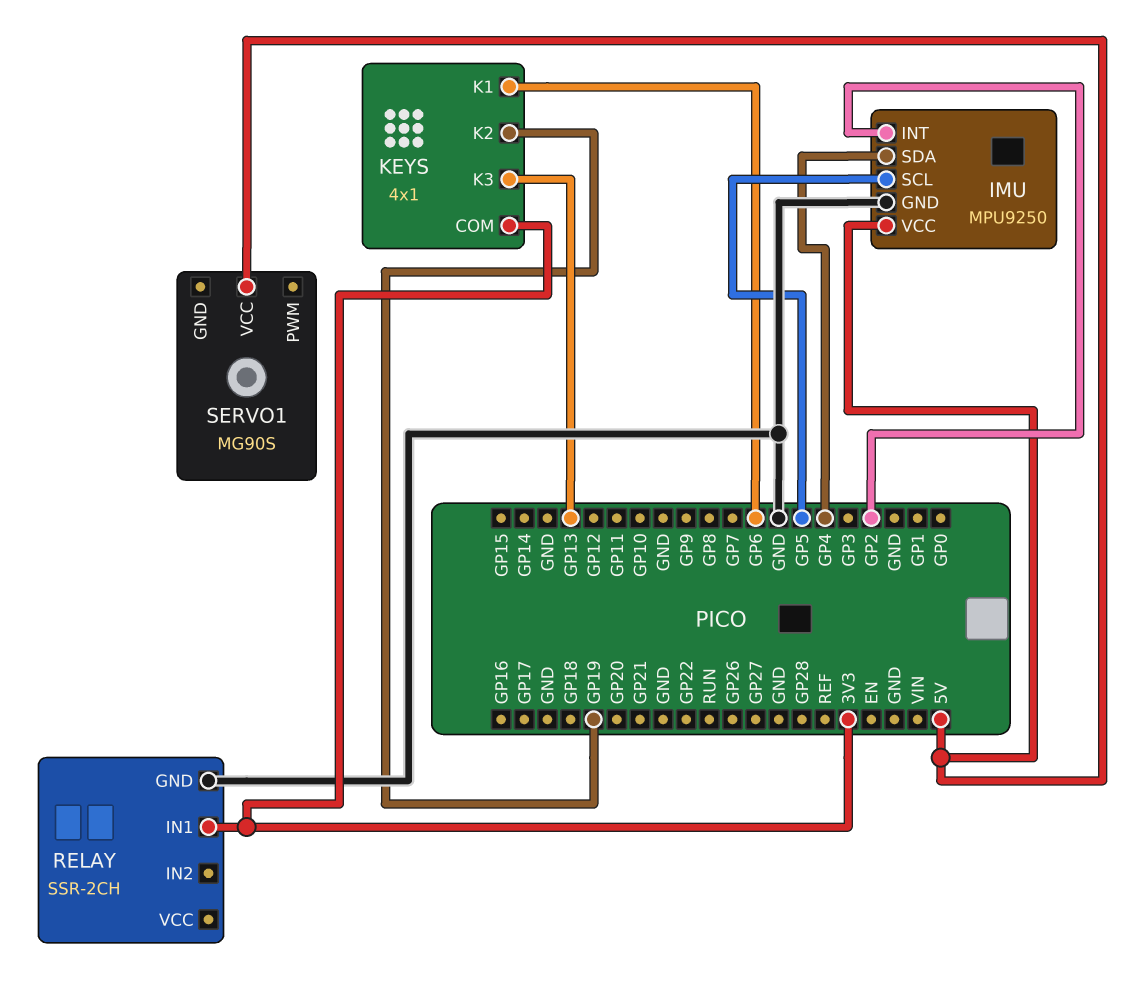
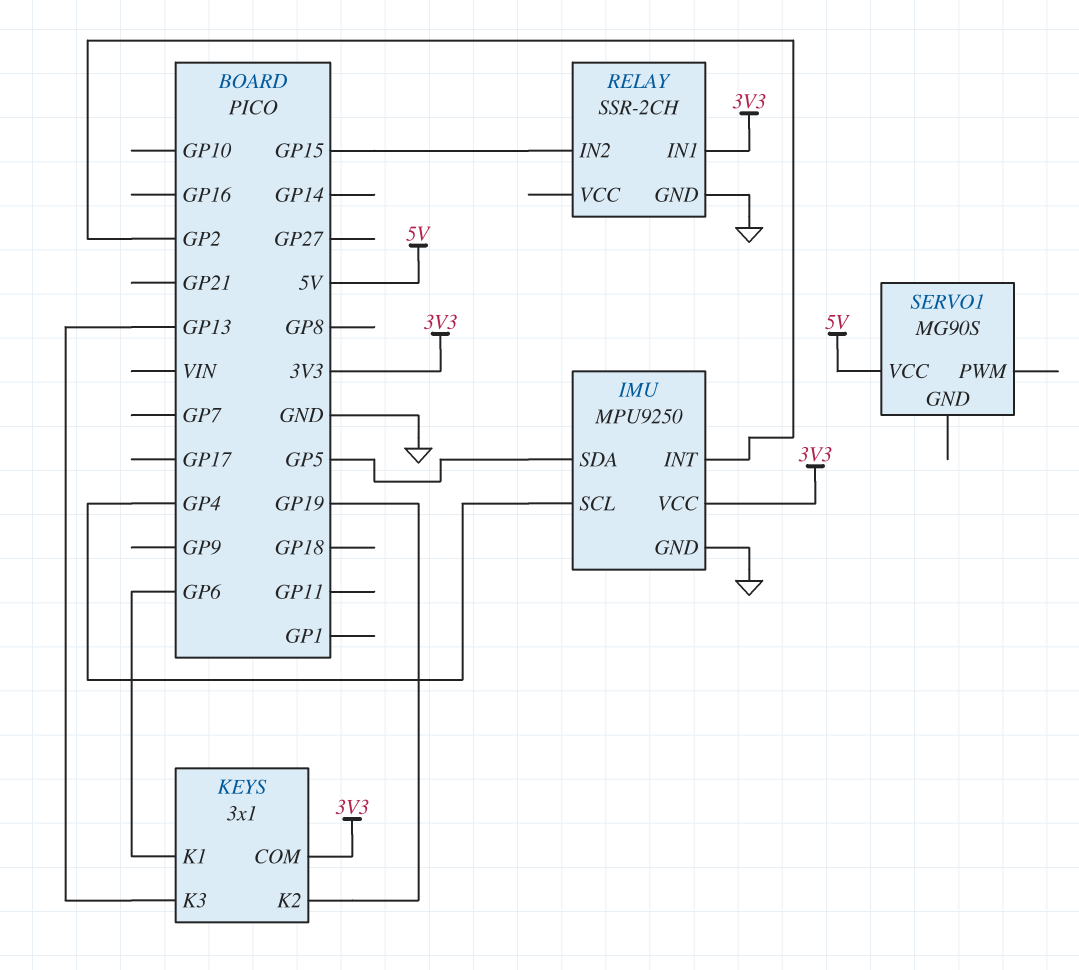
IMU pin SCL: GP5 -> GP4
IMU pin SDA: GP4 -> GP5
IMU pin VCC: 5V -> 3V3
KEYS: 4x1 -> 3x1
RELAY pin IN2: none -> GP15

